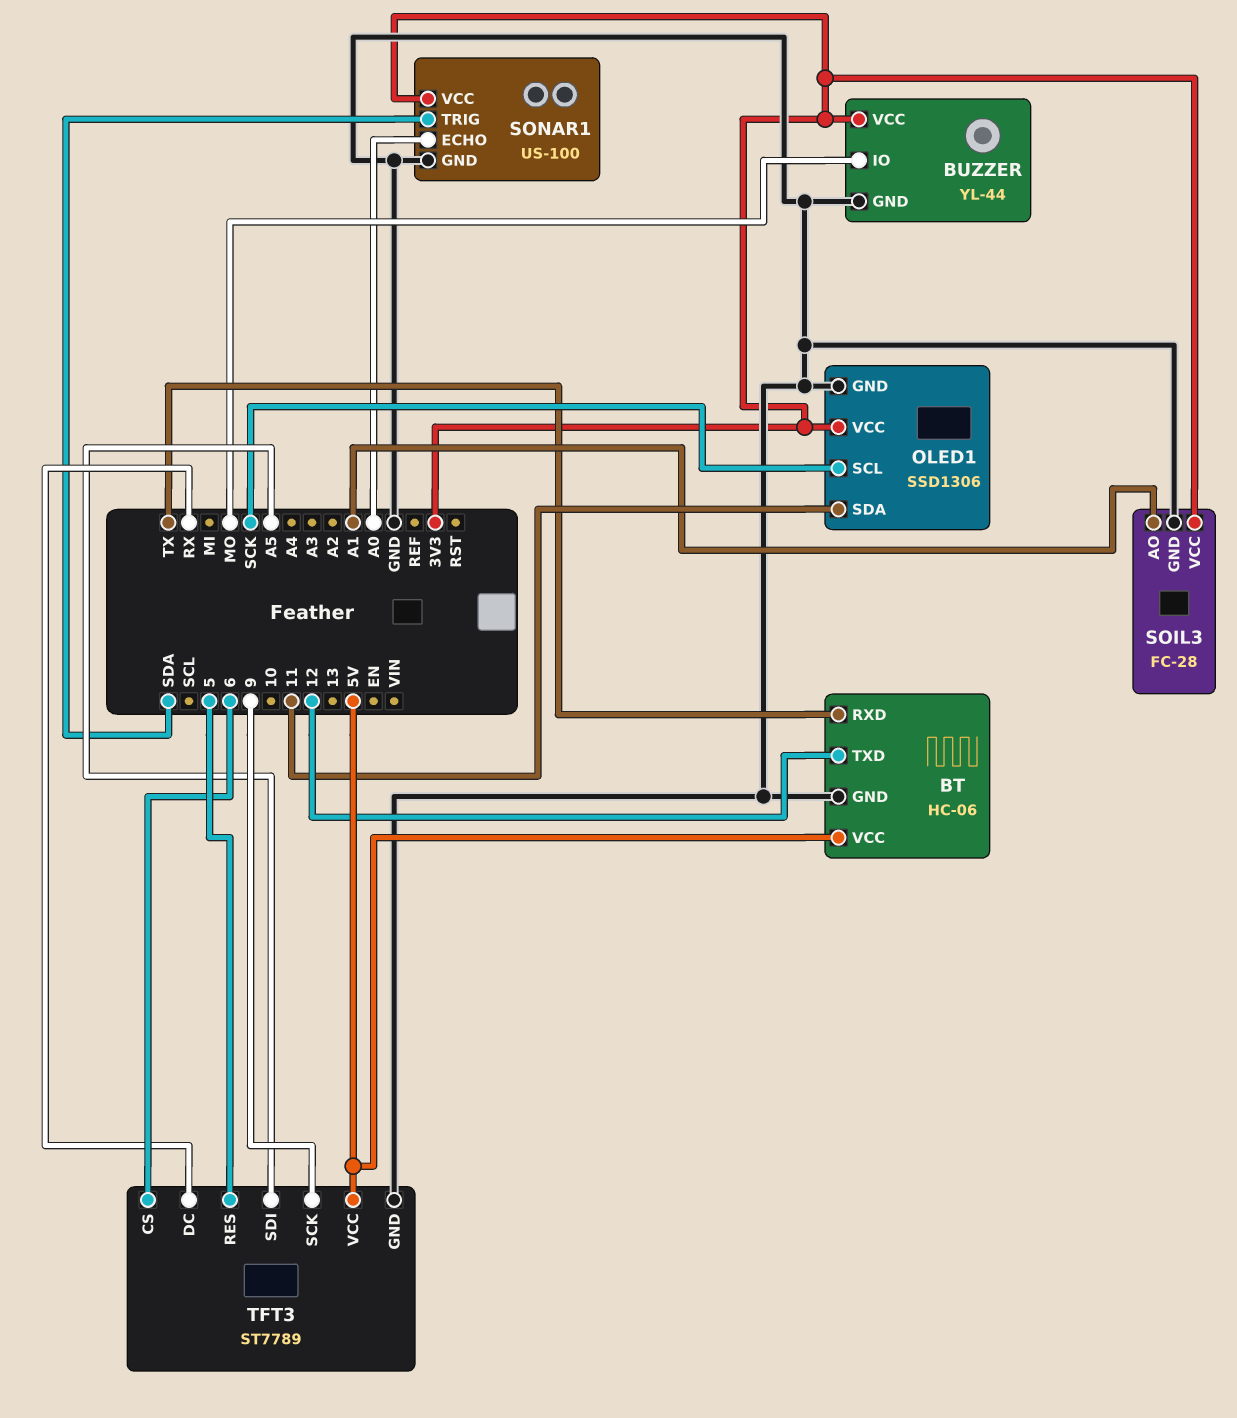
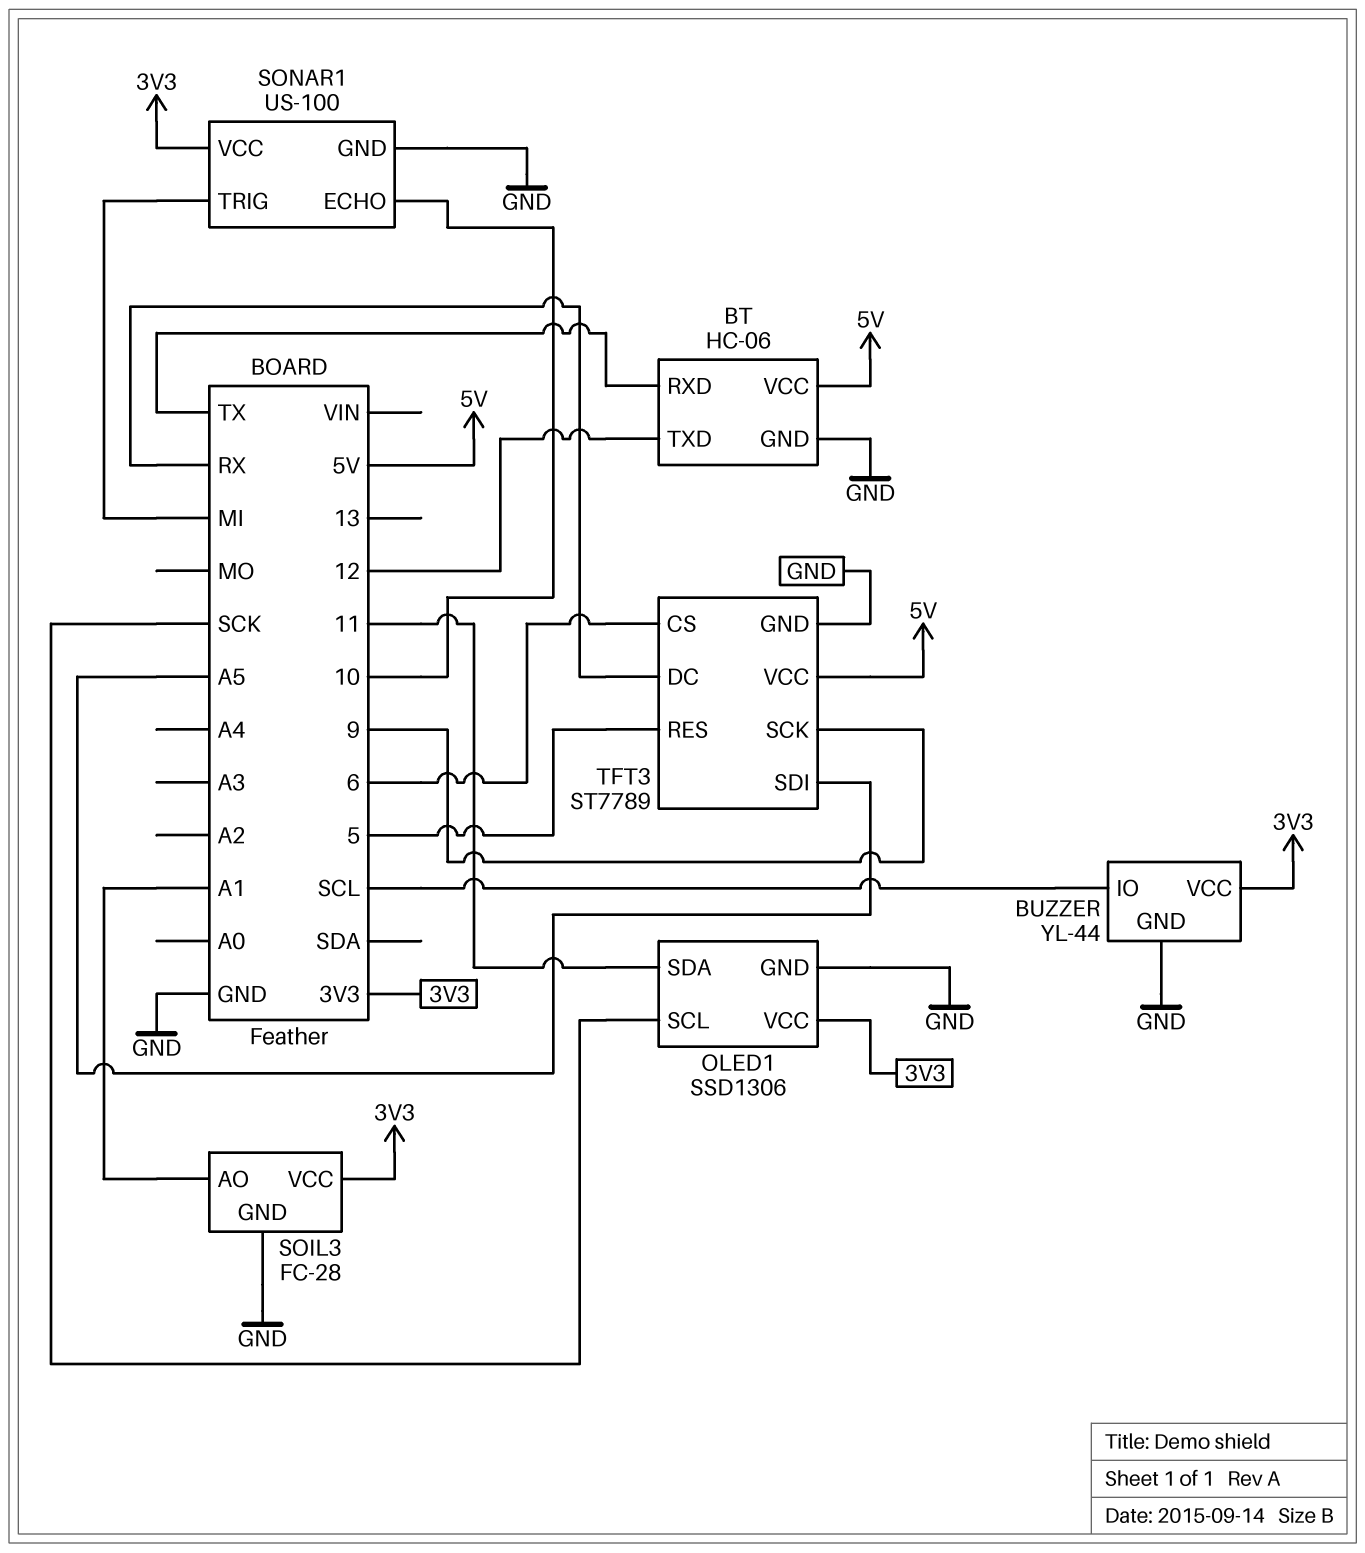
BUZZER pin IO: MO -> SCL
SONAR1 pin ECHO: A0 -> 10
SONAR1 pin TRIG: SDA -> MI

